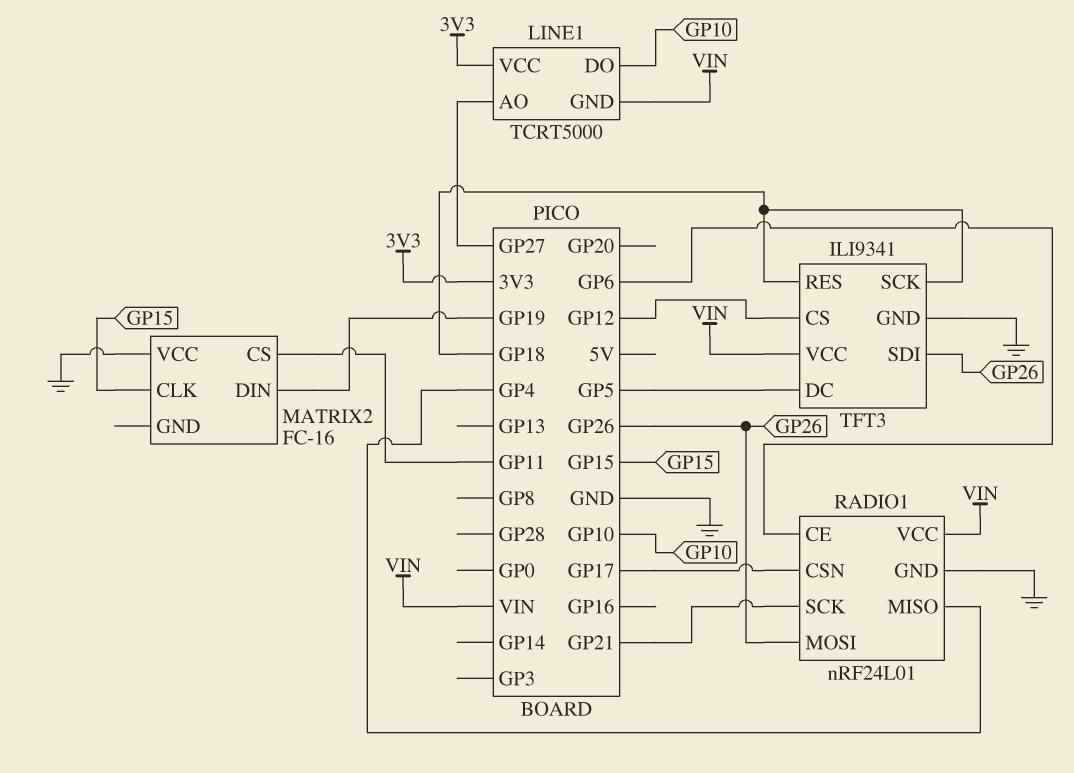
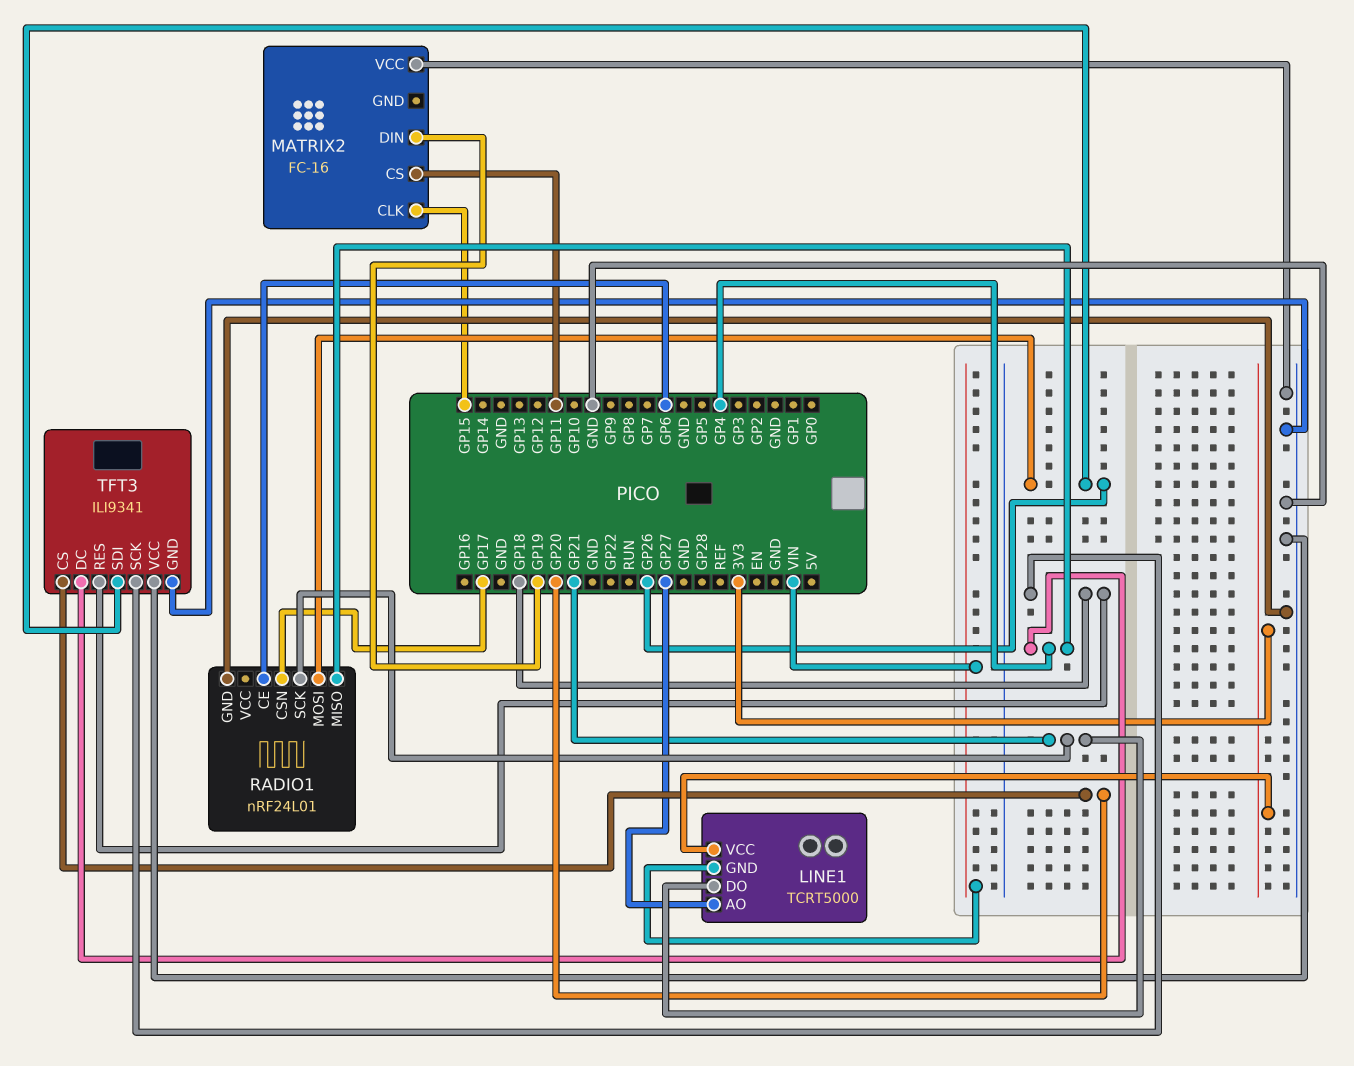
LINE1 pin DO: GP10 -> GP21
RADIO1 pin VCC: VIN -> none
TFT3 pin CS: GP12 -> GP20
TFT3 pin DC: GP5 -> GP4
TFT3 pin VCC: VIN -> GND

